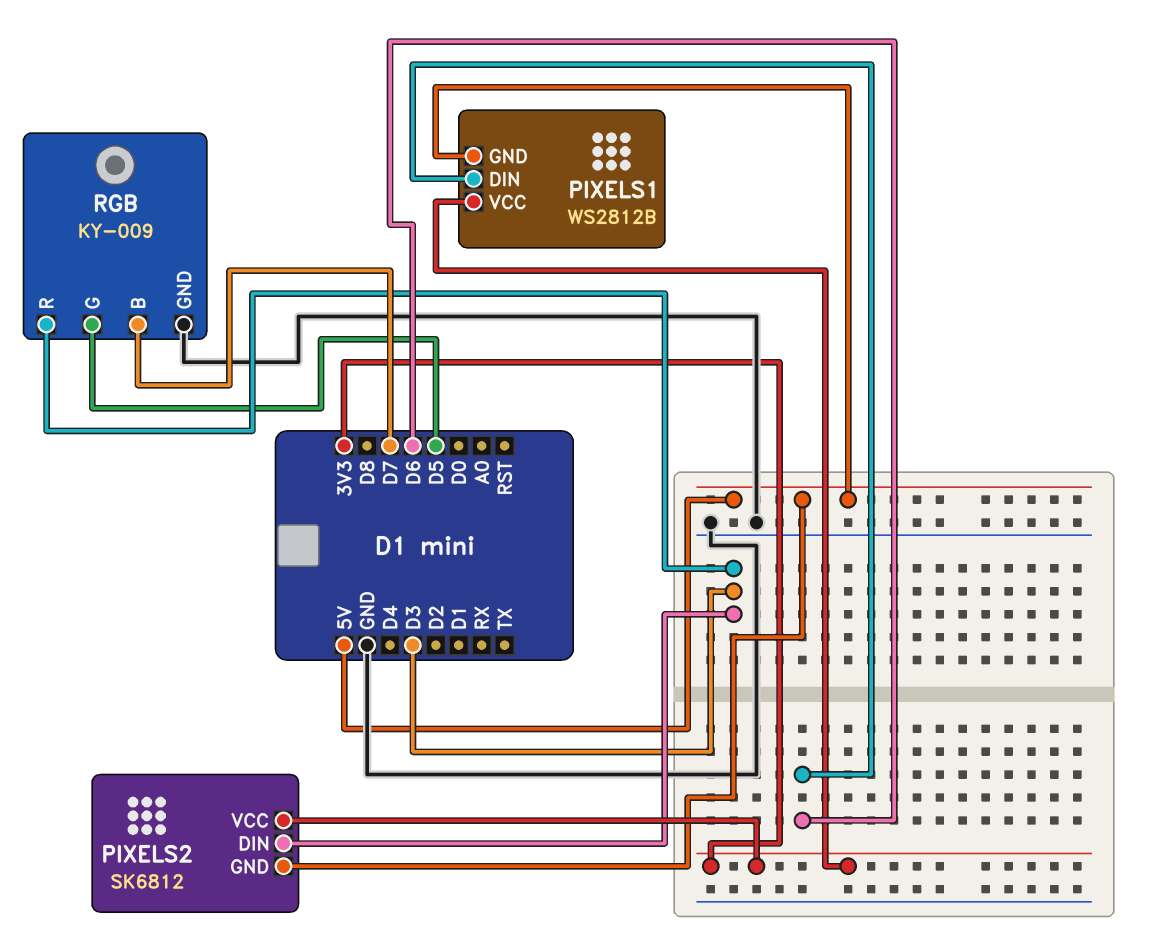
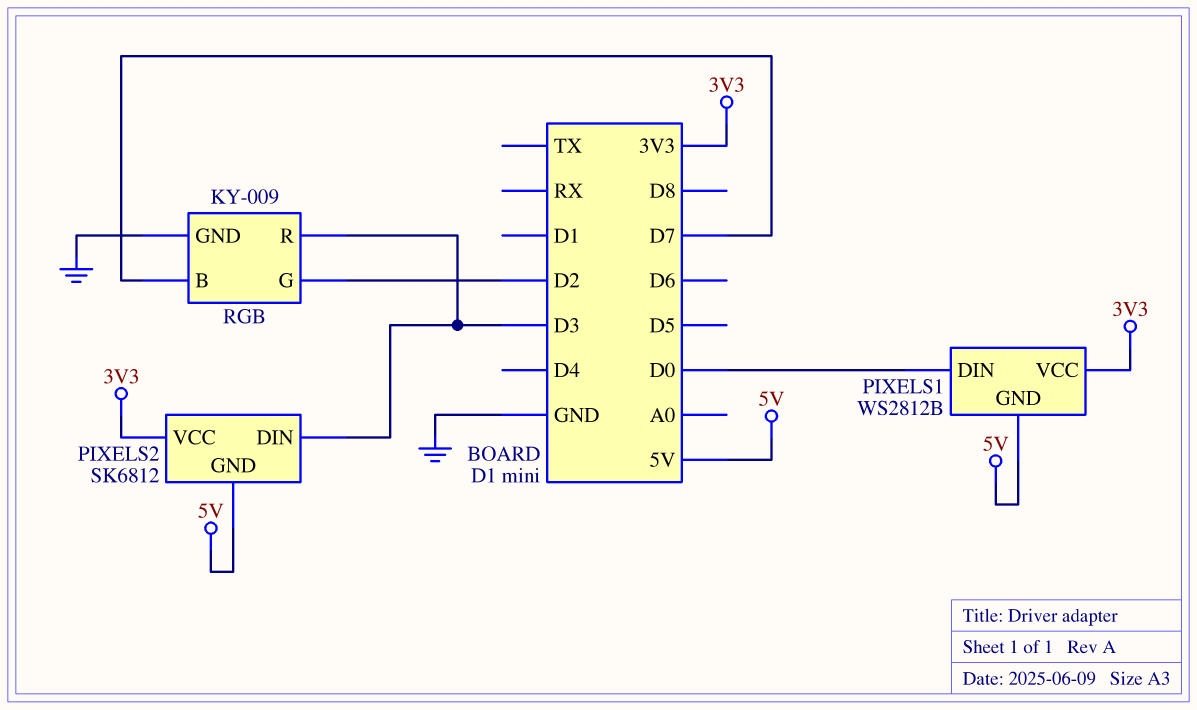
PIXELS1 pin DIN: D6 -> D0
RGB pin G: D5 -> D2

